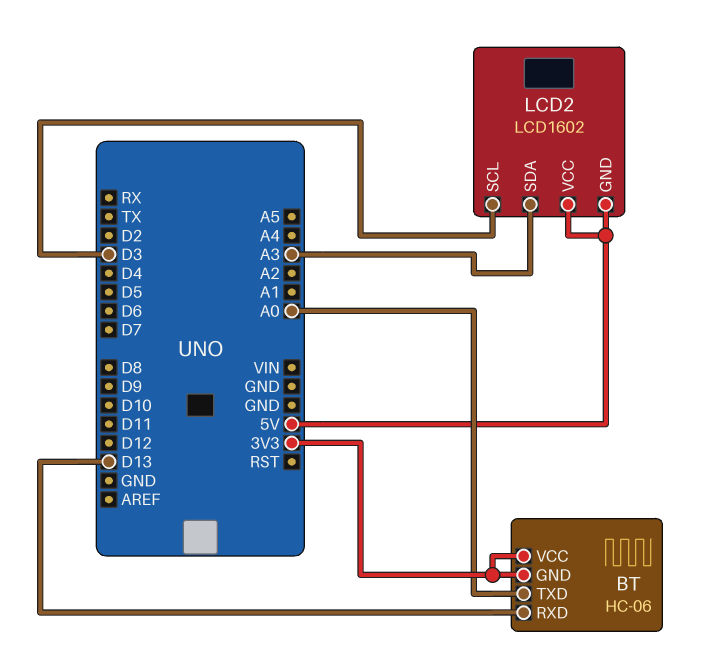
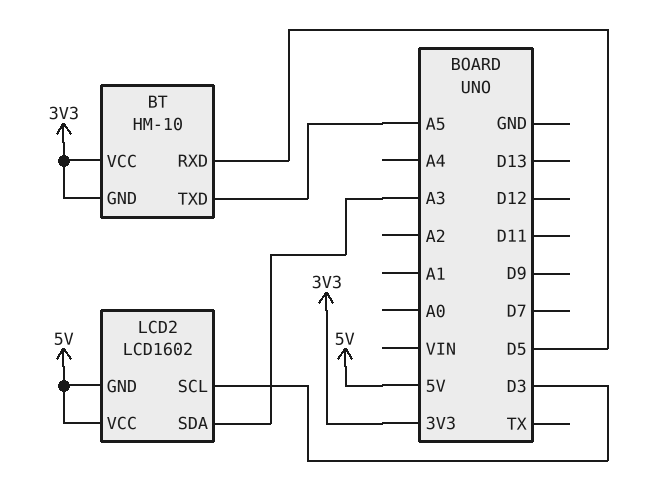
BT: HC-06 -> HM-10
BT pin RXD: D13 -> D5
BT pin TXD: A0 -> A5

